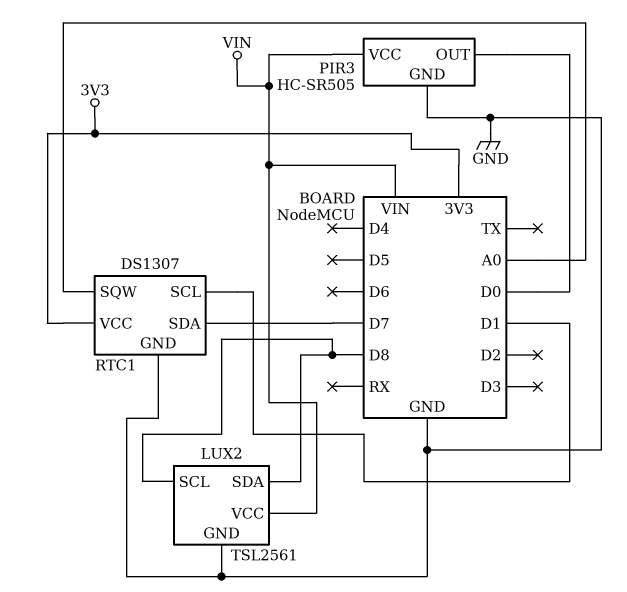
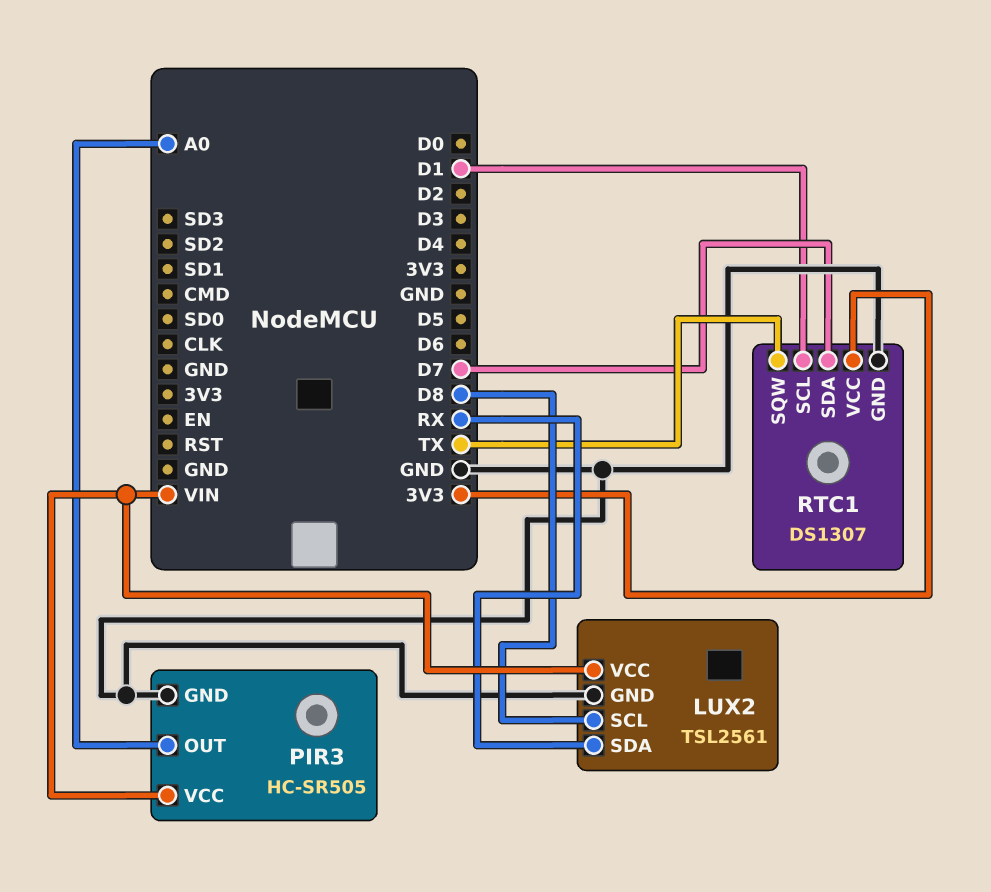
LUX2 pin SDA: D8 -> RX
PIR3 pin OUT: D0 -> A0
RTC1 pin SQW: A0 -> TX

